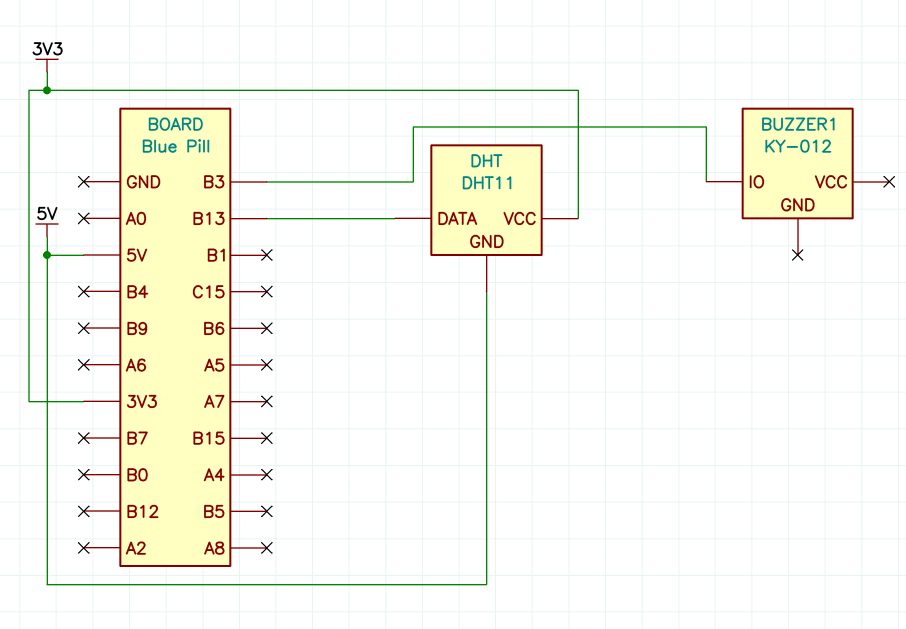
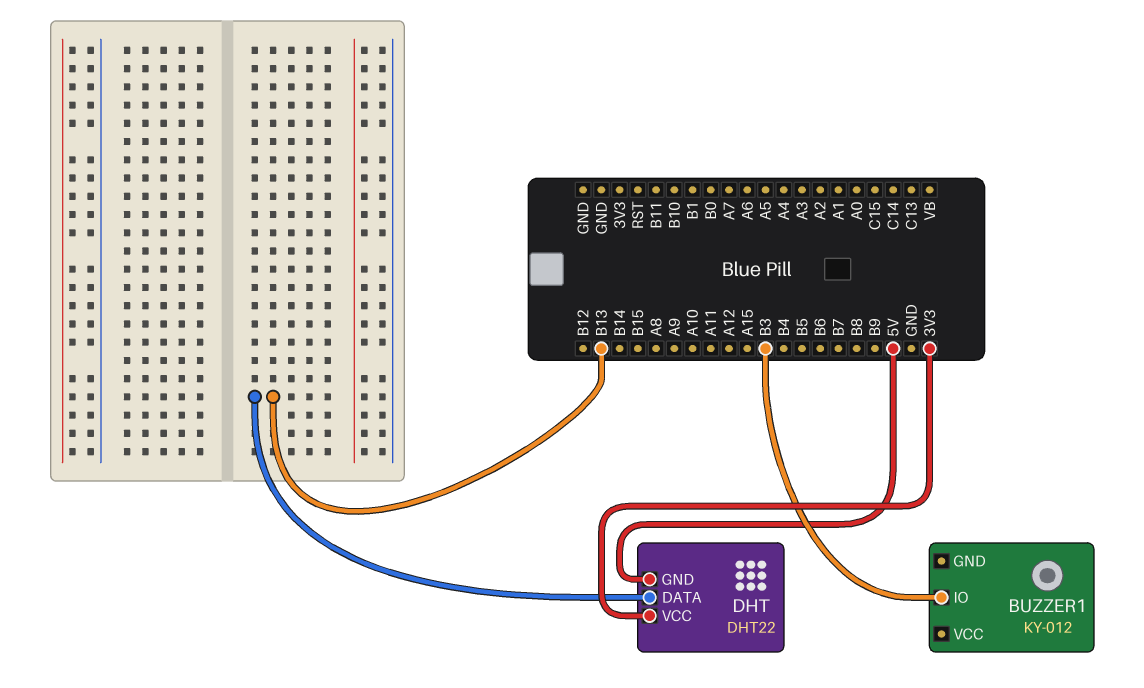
DHT: DHT11 -> DHT22

